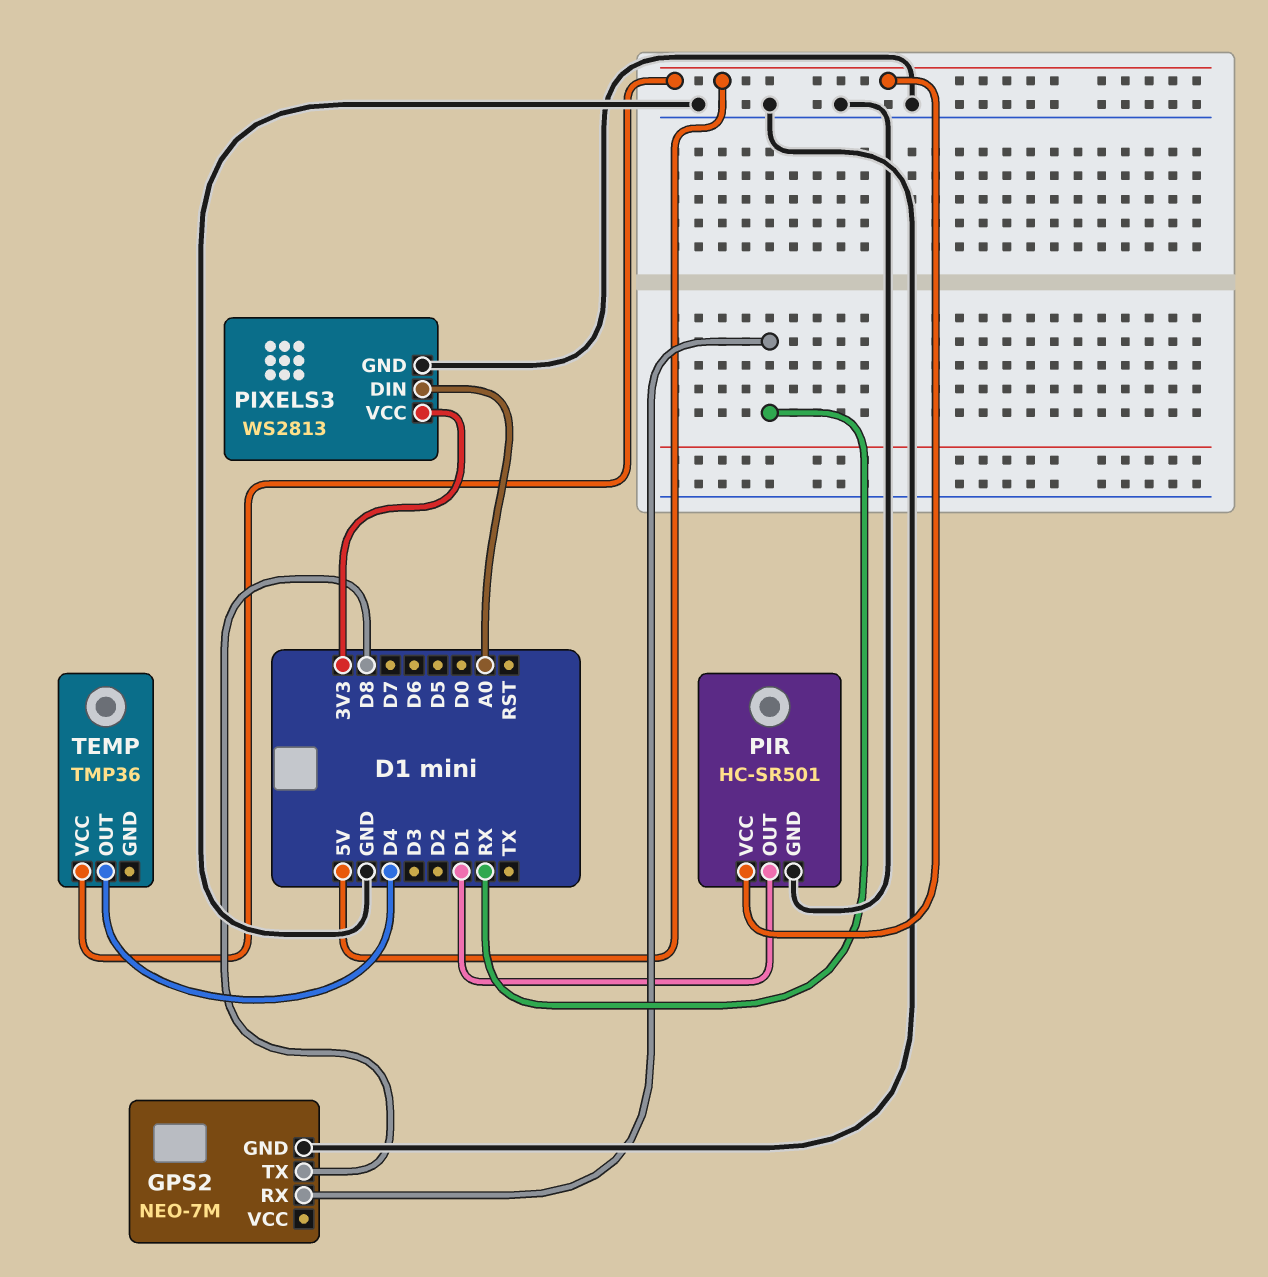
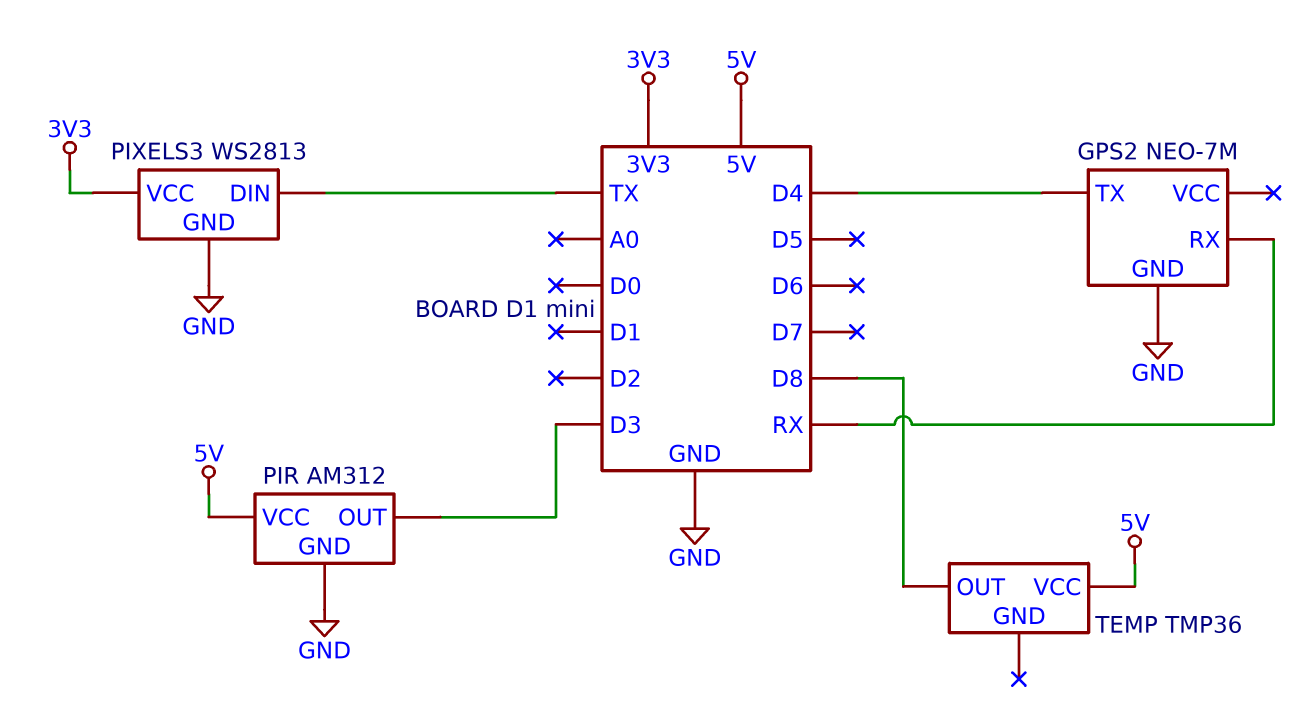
GPS2 pin TX: D8 -> D4
PIR: HC-SR501 -> AM312
PIR pin OUT: D1 -> D3
PIXELS3 pin DIN: A0 -> TX
TEMP pin OUT: D4 -> D8

